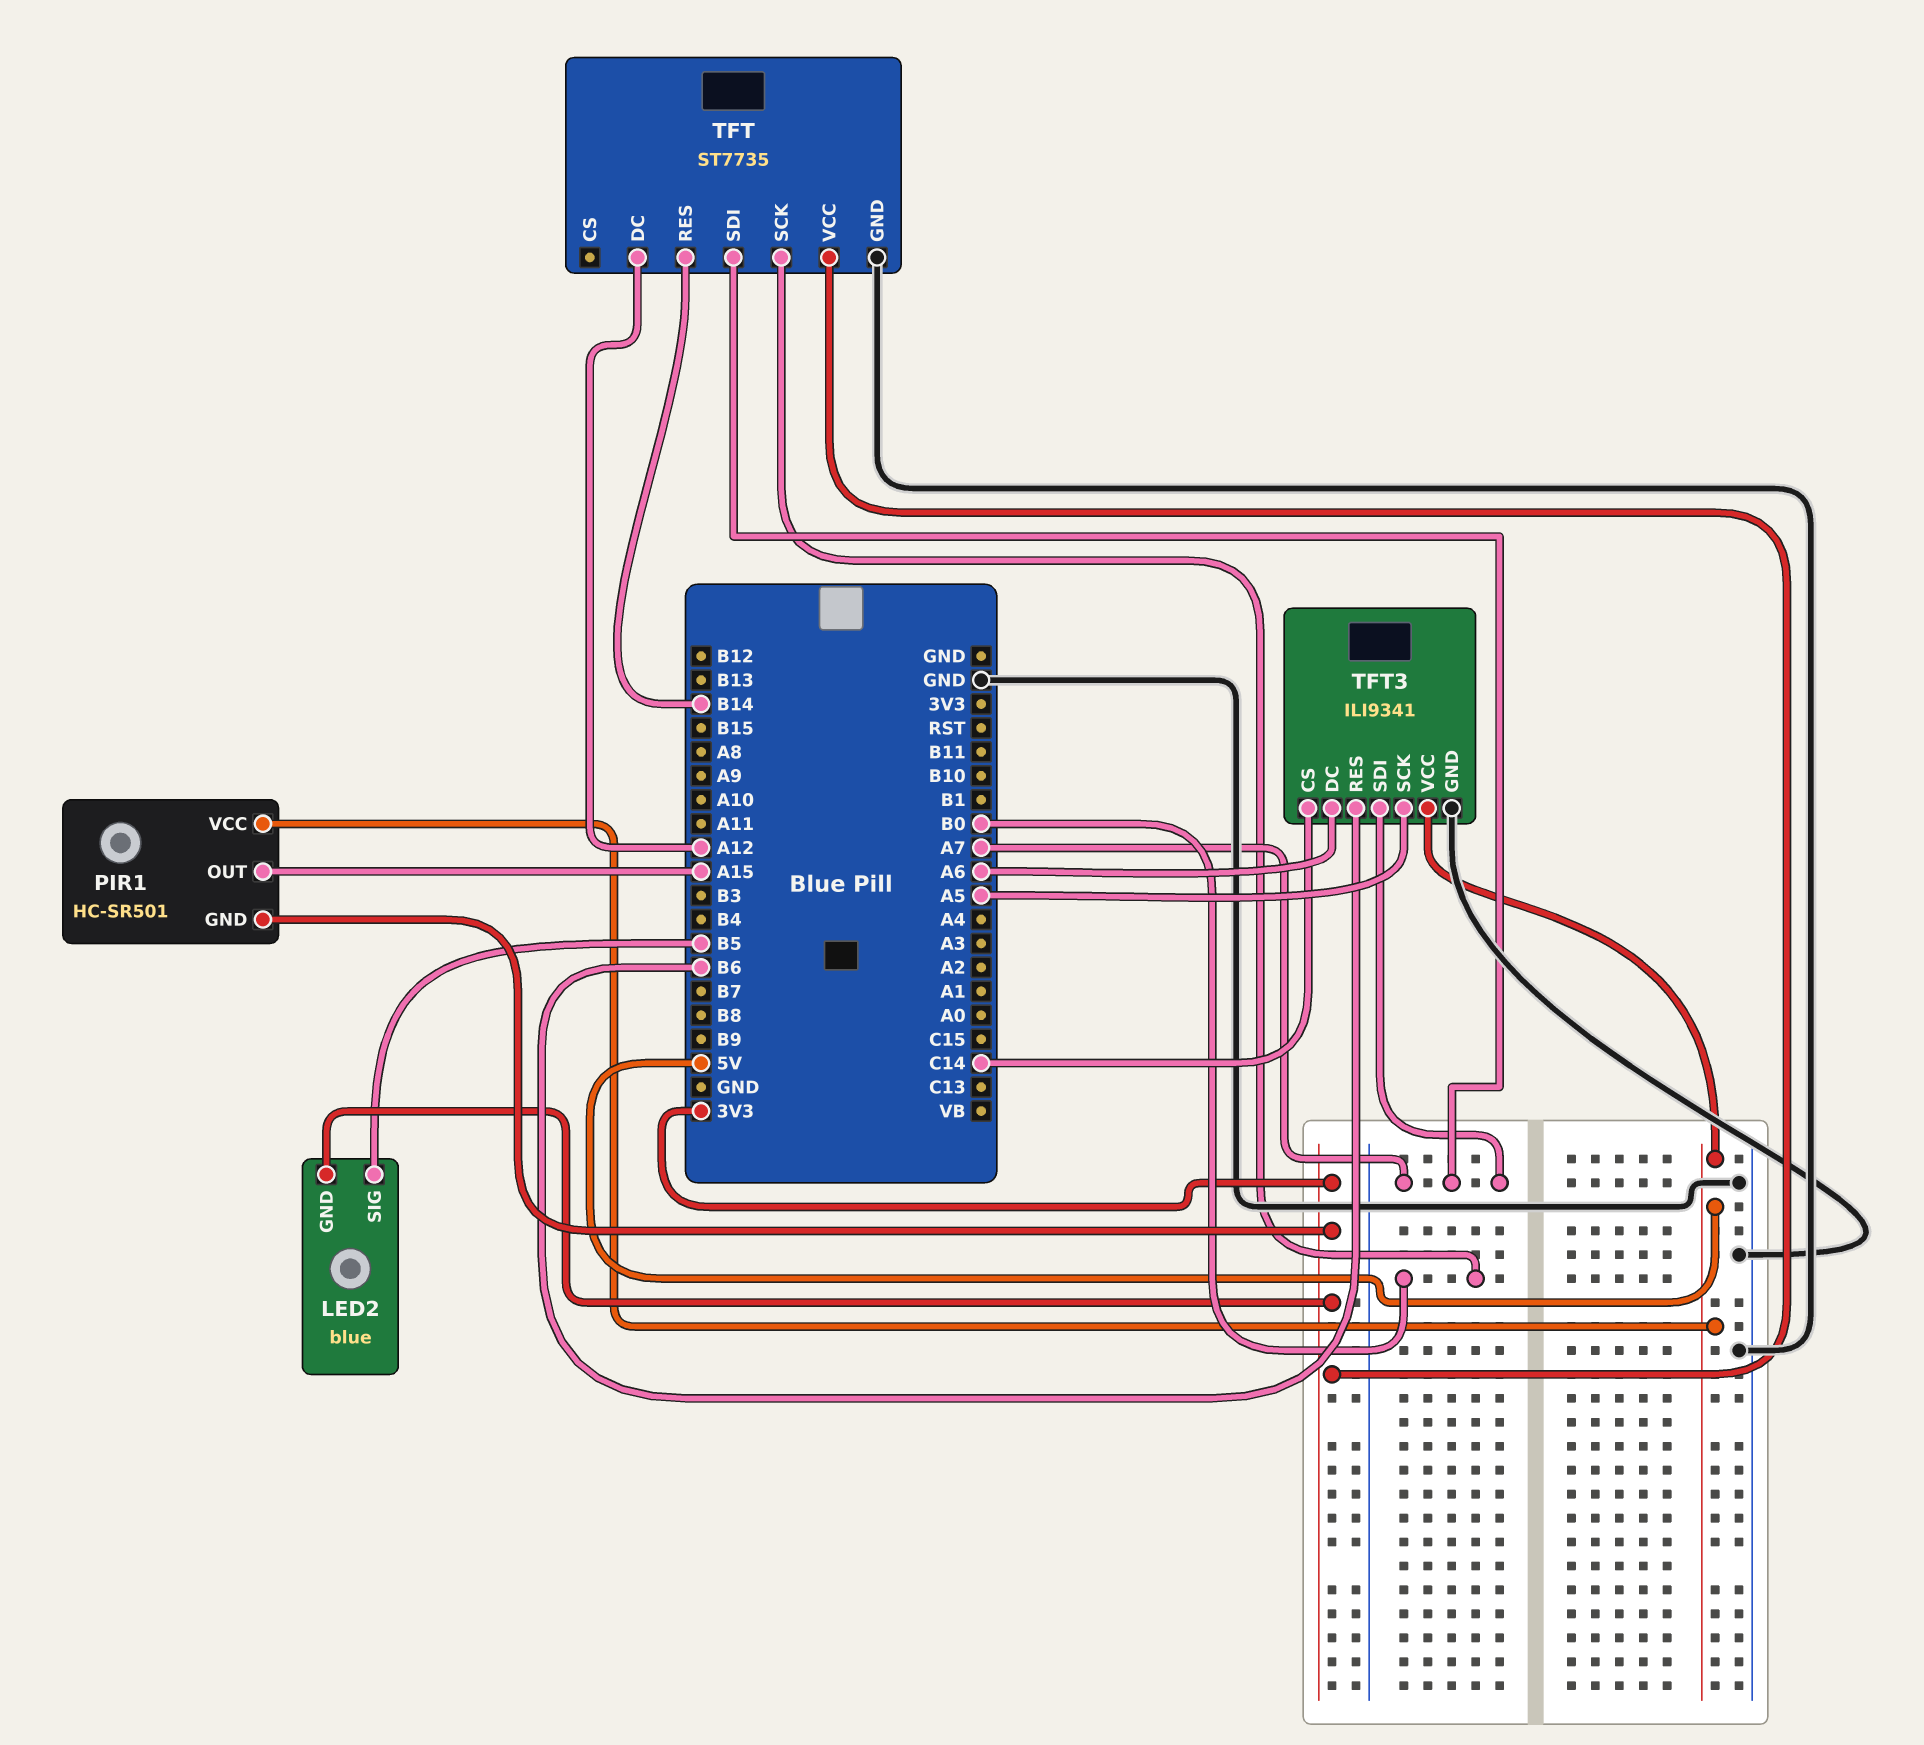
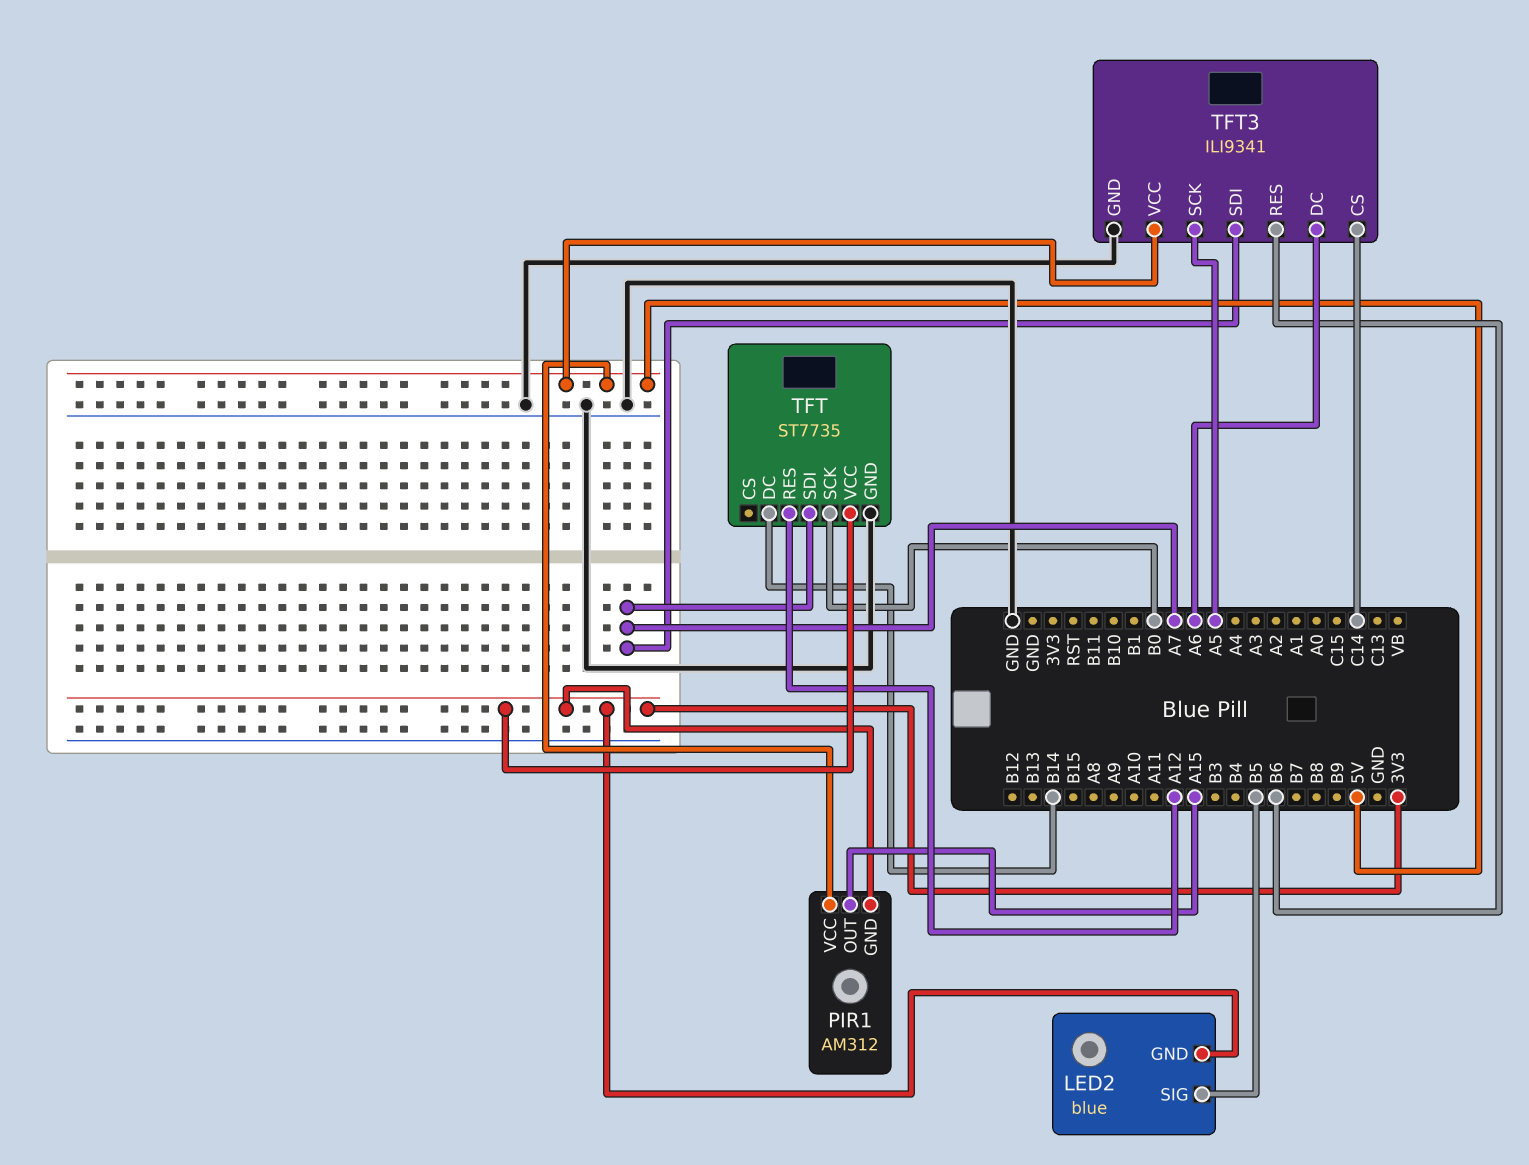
PIR1: HC-SR501 -> AM312
TFT pin DC: A12 -> B14
TFT pin RES: B14 -> A12

